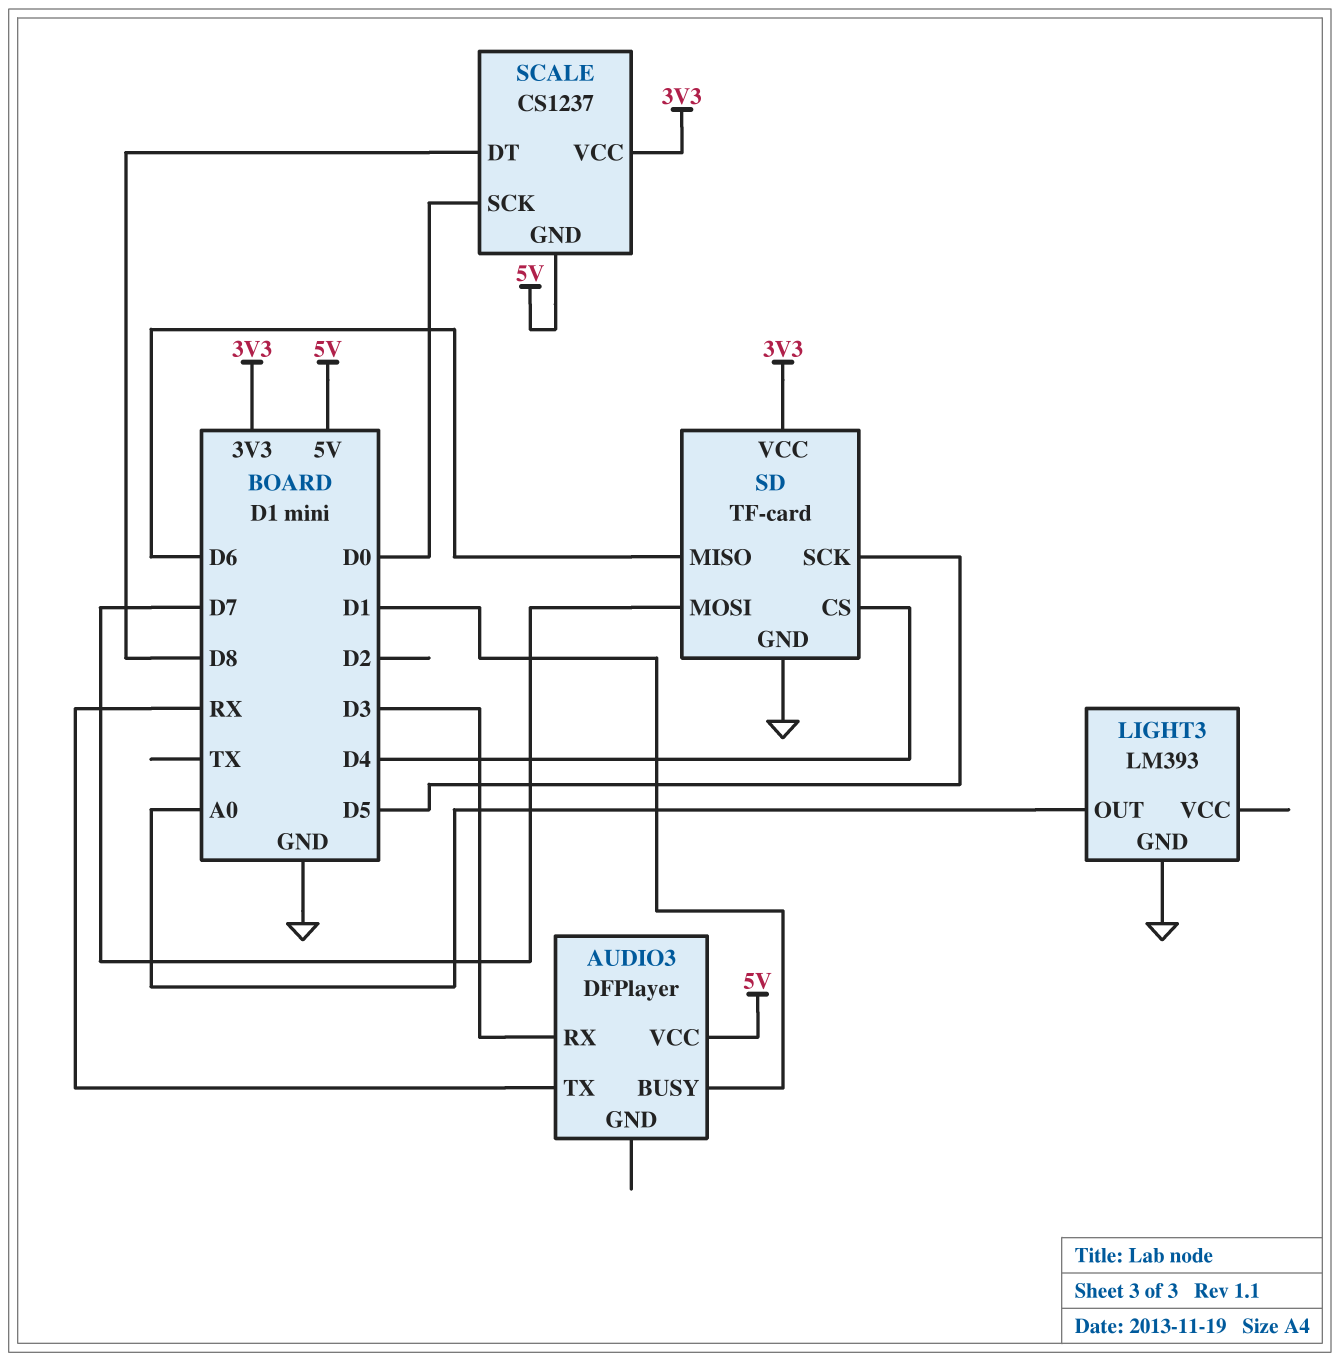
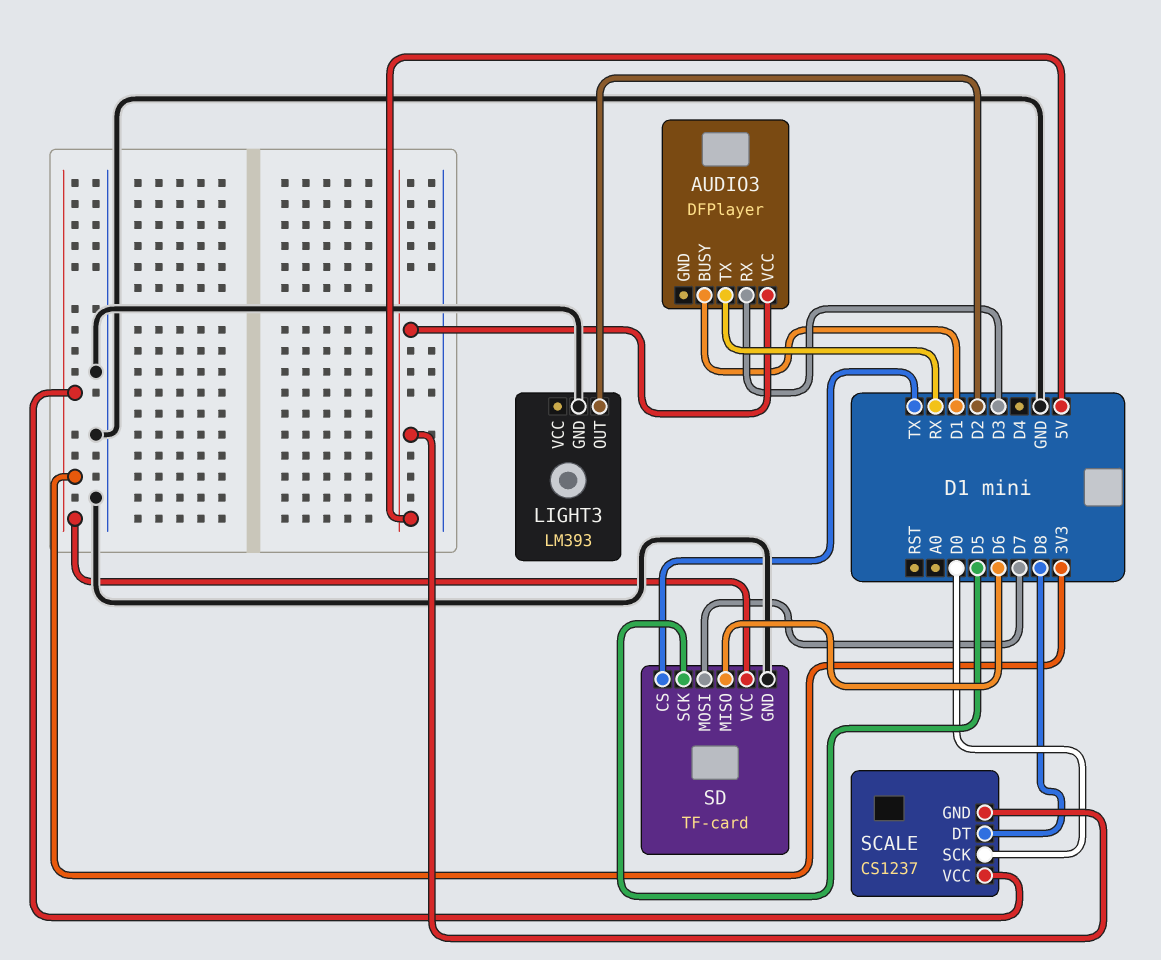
LIGHT3 pin OUT: A0 -> D2
SD pin CS: D4 -> TX

